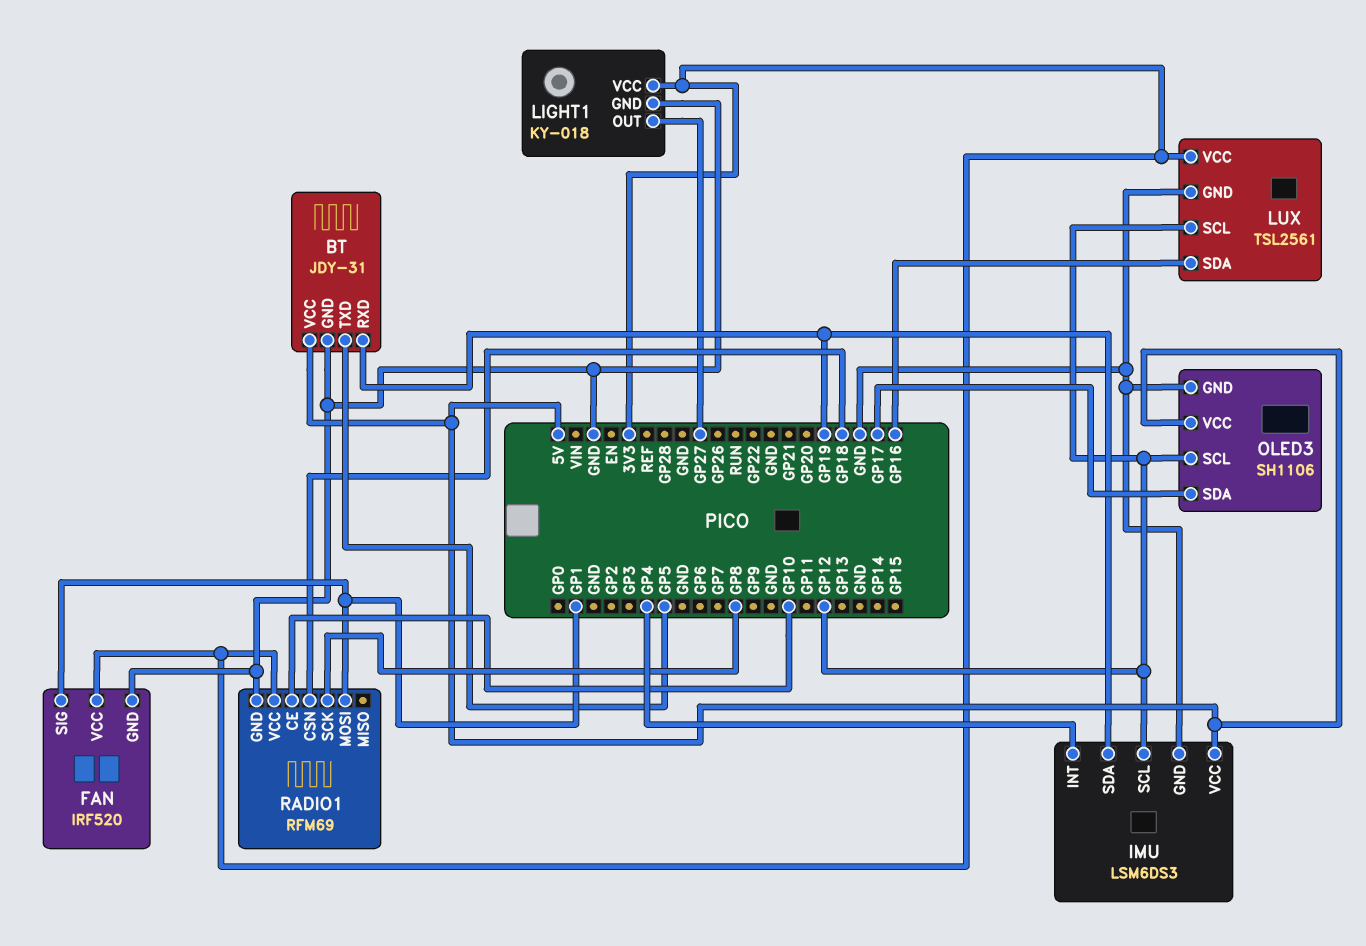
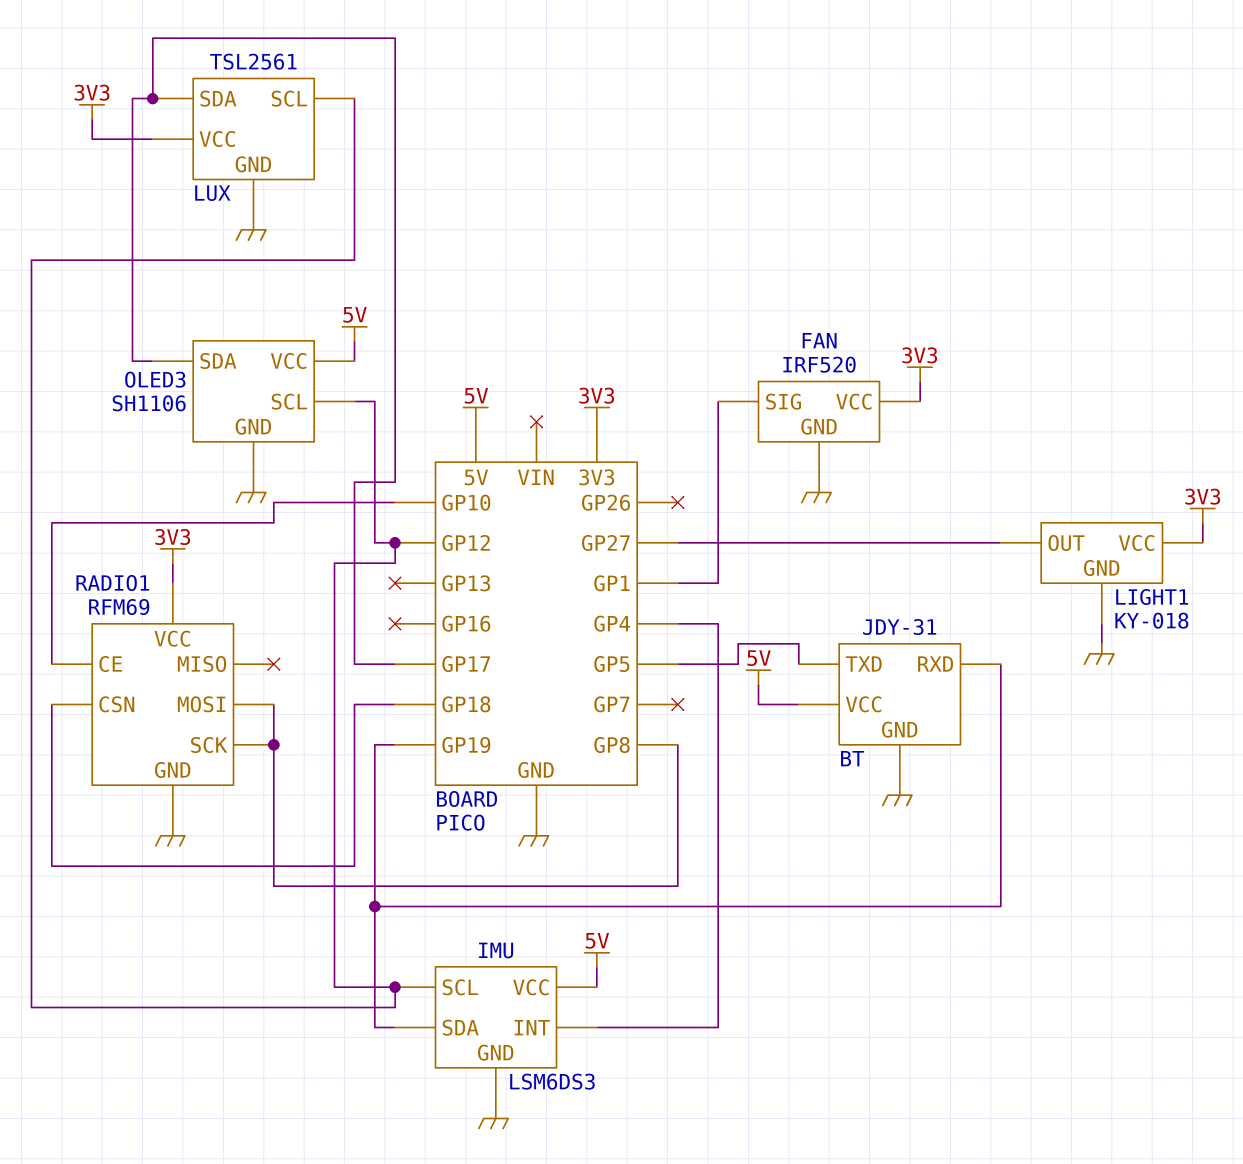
LUX pin SDA: GP16 -> GP17
RADIO1 pin MOSI: GP1 -> GP8

